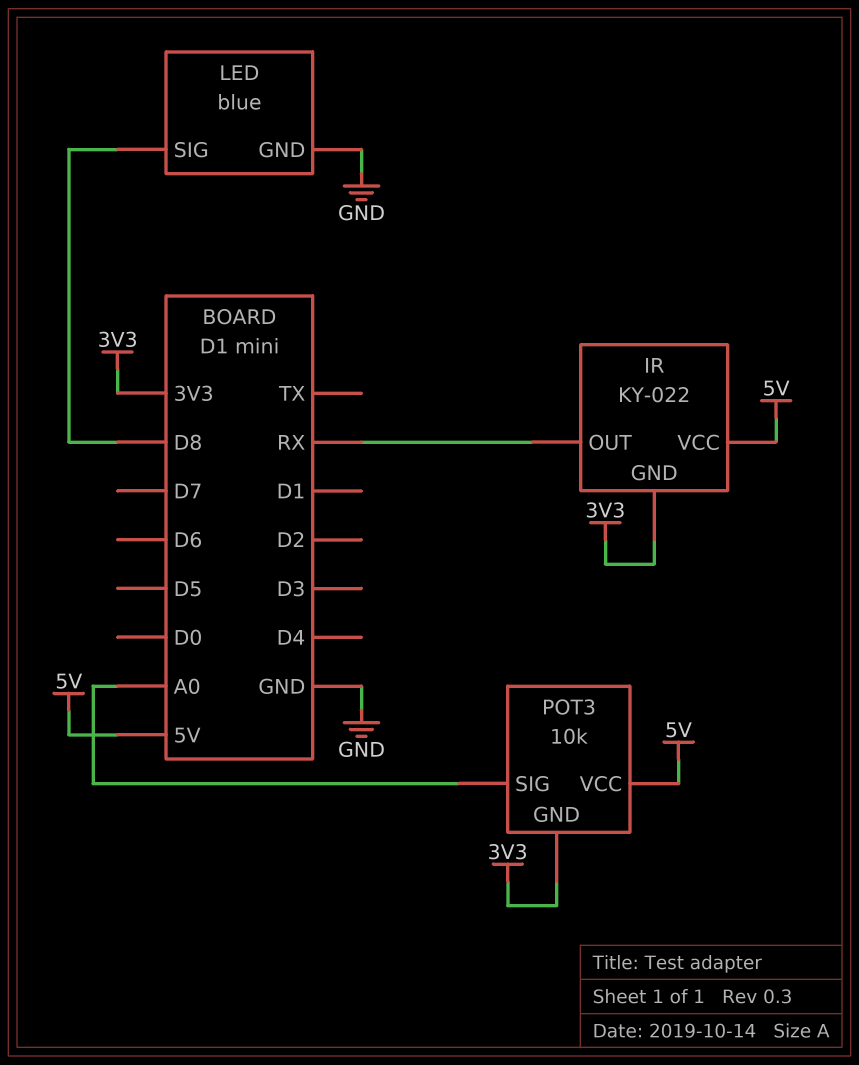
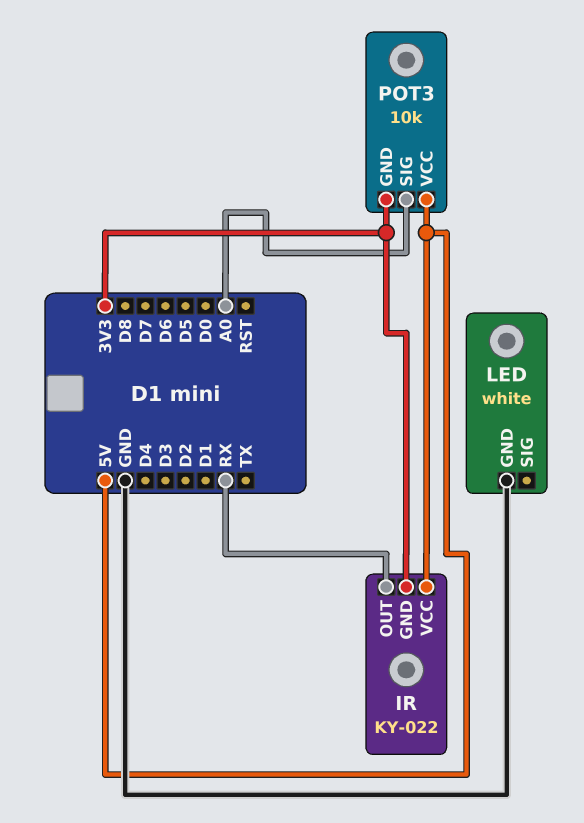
LED: blue -> white
LED pin SIG: D8 -> none

